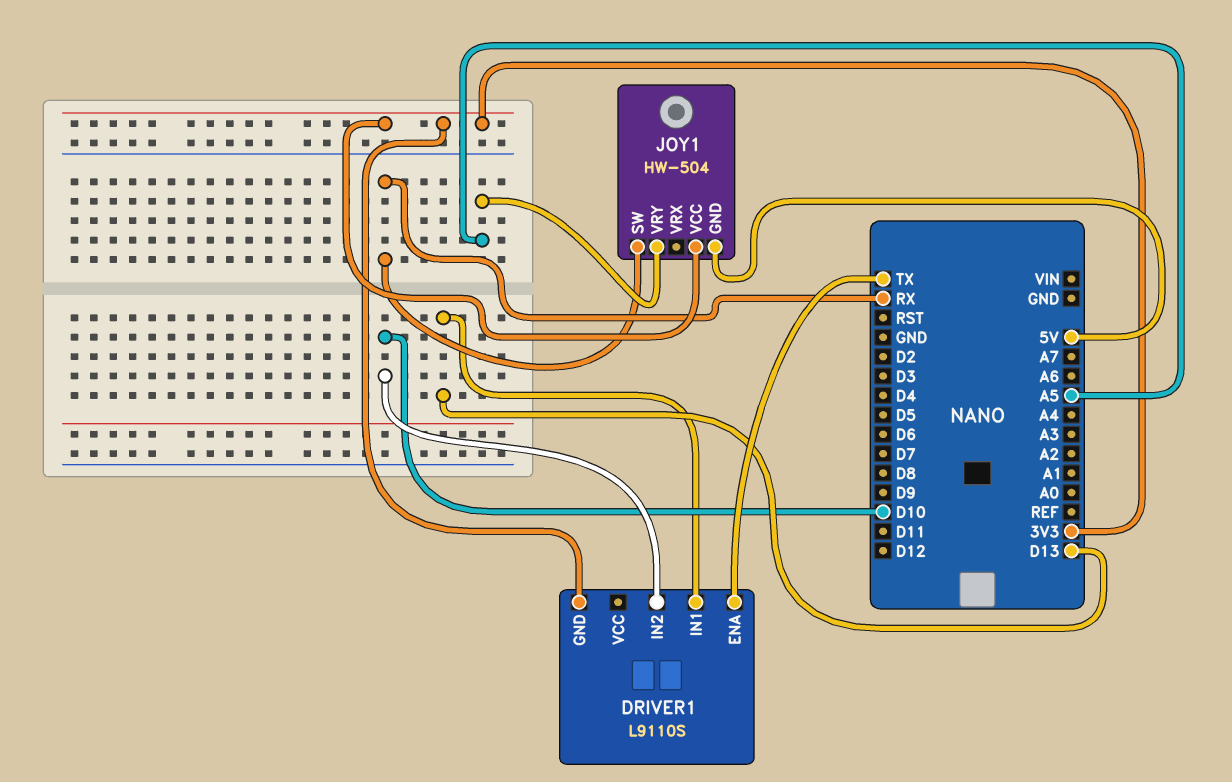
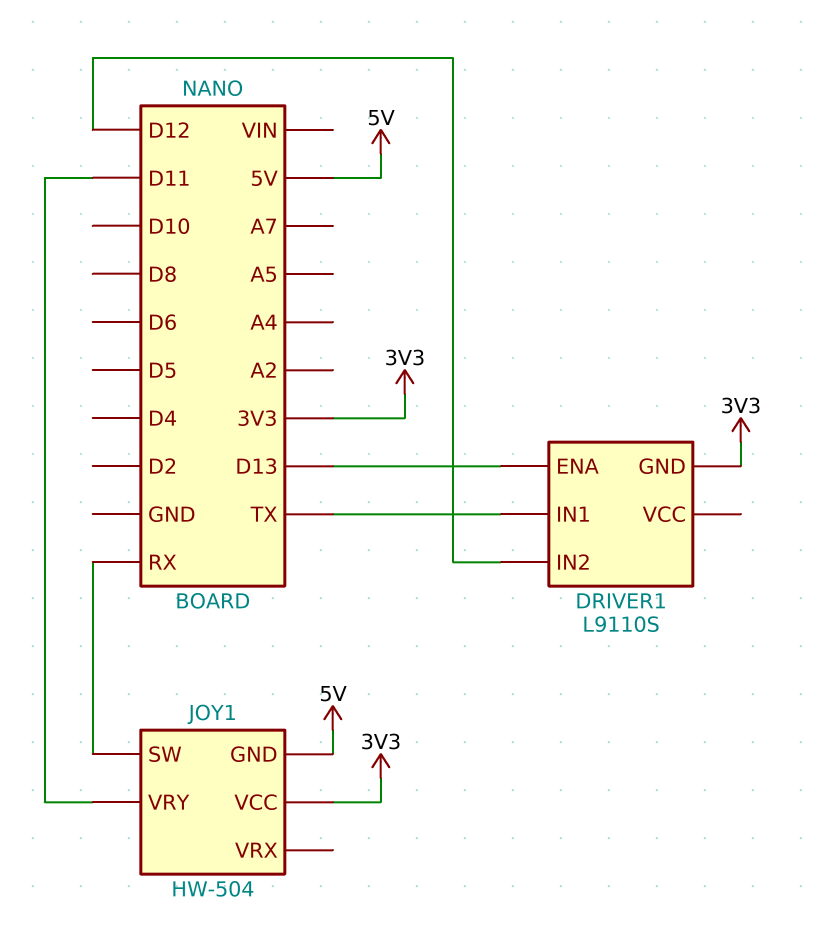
DRIVER1 pin ENA: TX -> D13
DRIVER1 pin IN1: D13 -> TX
DRIVER1 pin IN2: D10 -> D12
JOY1 pin VRY: A5 -> D11

